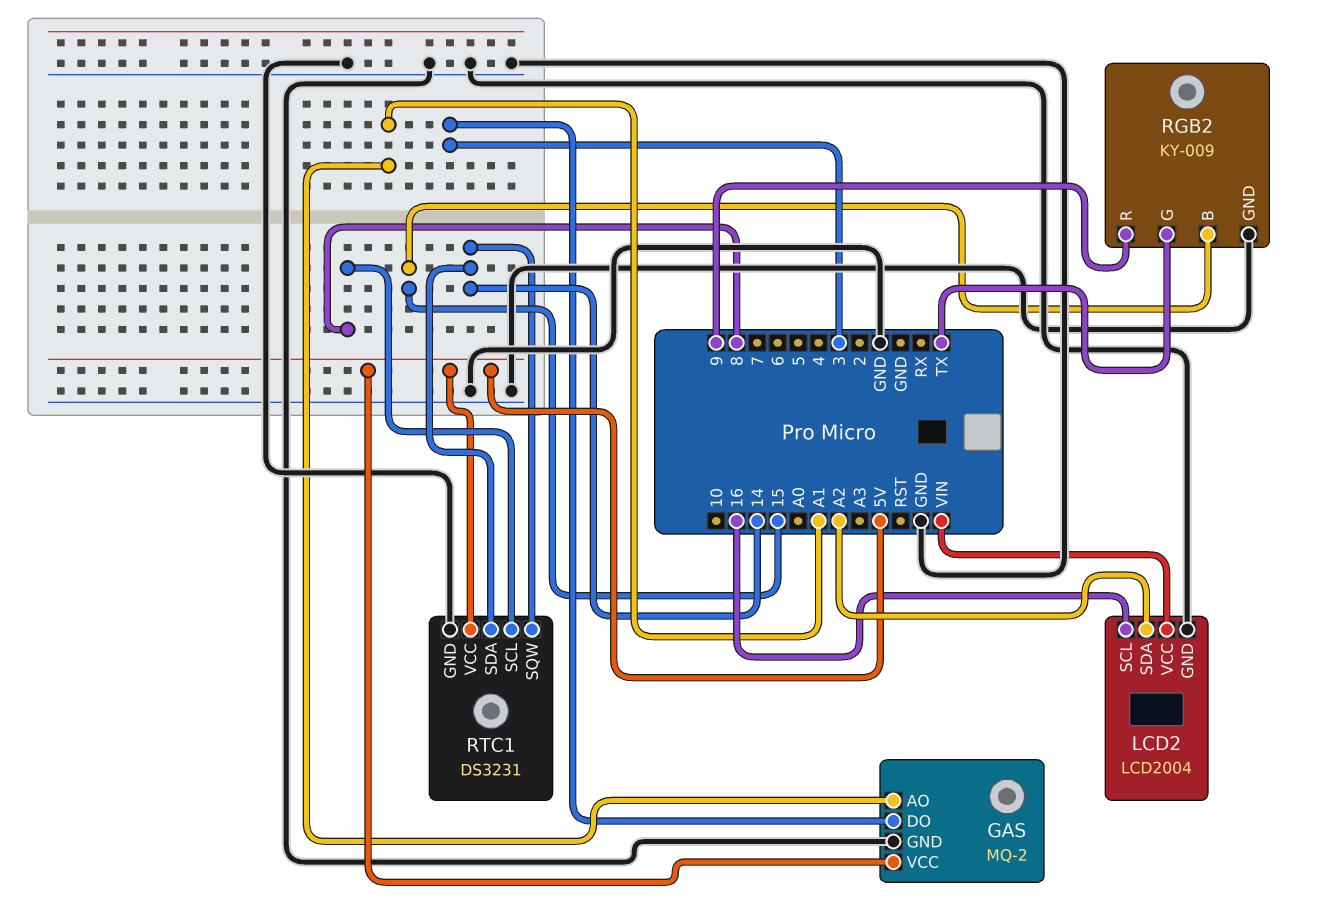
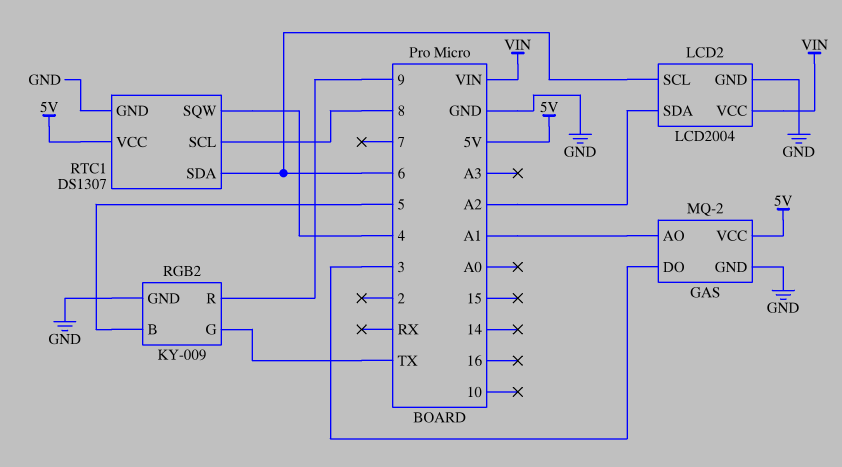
LCD2 pin SCL: 16 -> 6
RGB2 pin B: 15 -> 5
RTC1: DS3231 -> DS1307
RTC1 pin SDA: 14 -> 6
RTC1 pin SQW: 14 -> 4

